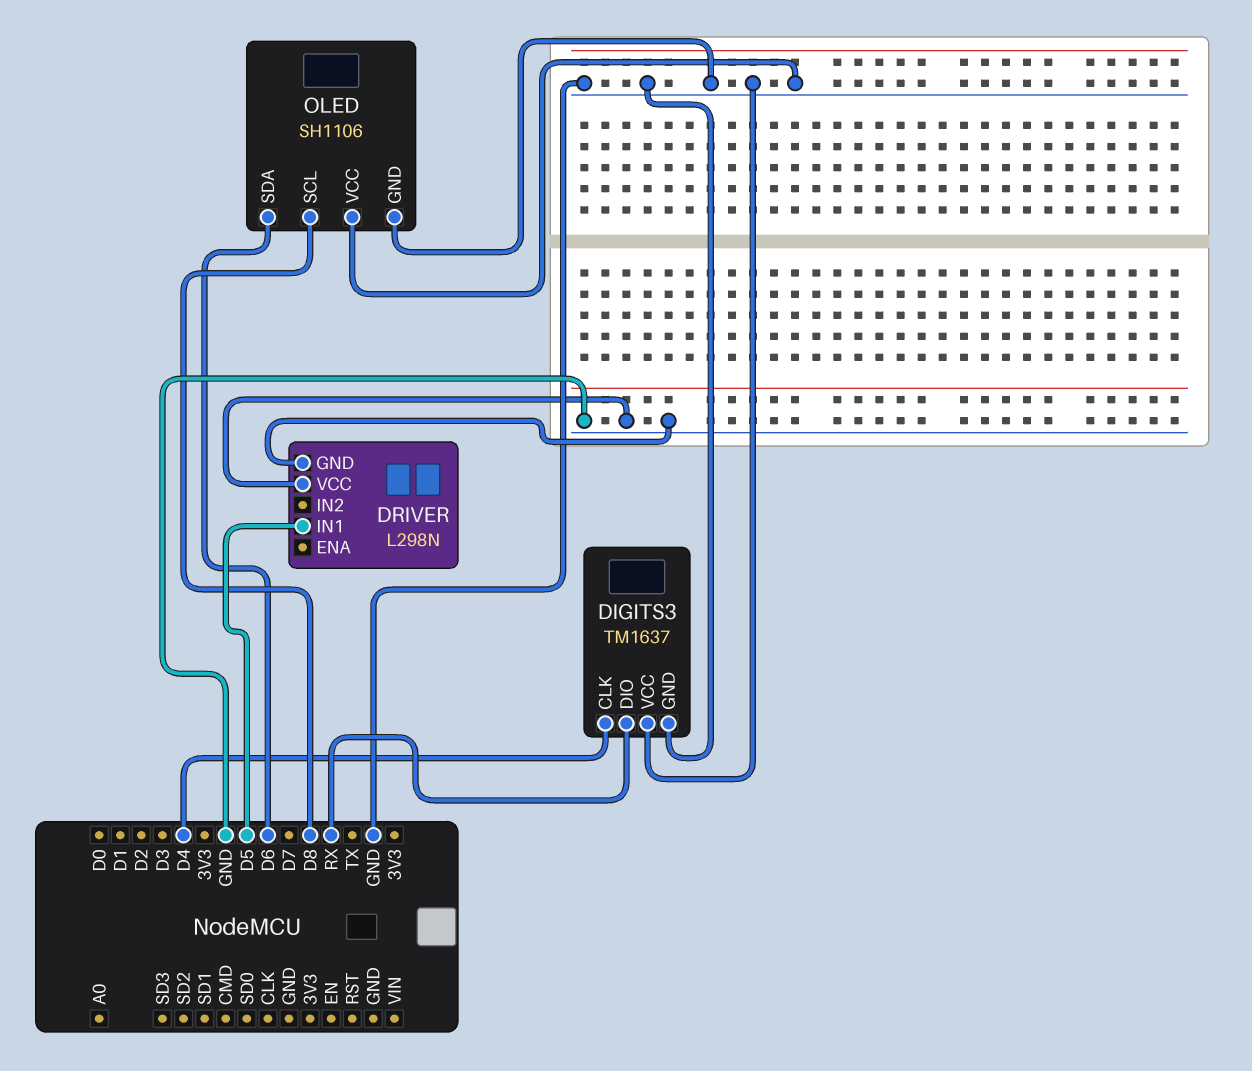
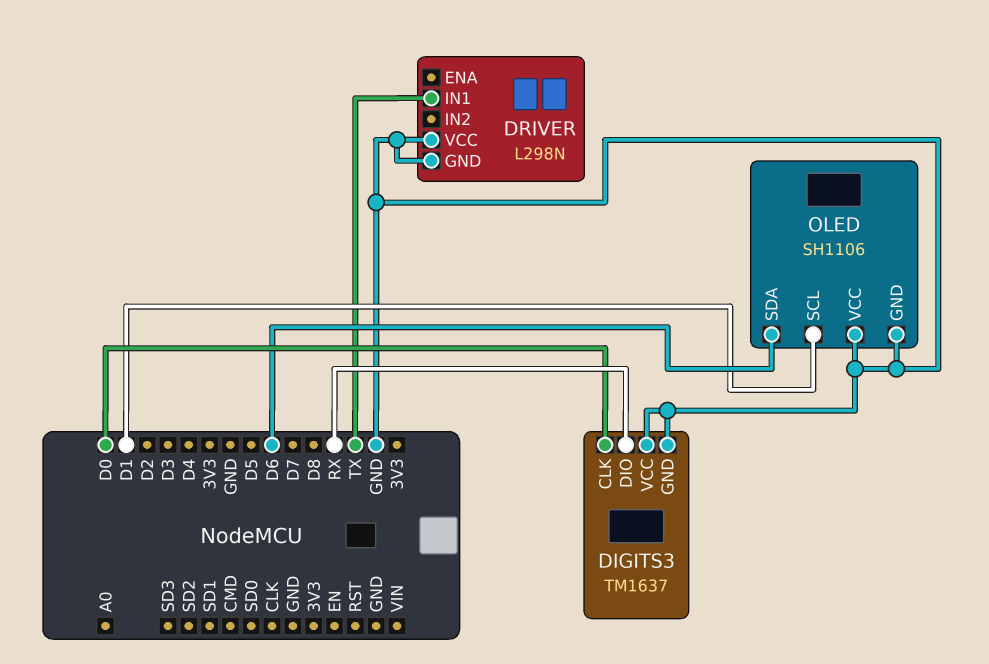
DIGITS3 pin CLK: D4 -> D0
DRIVER pin IN1: D5 -> TX
OLED pin SCL: D8 -> D1

